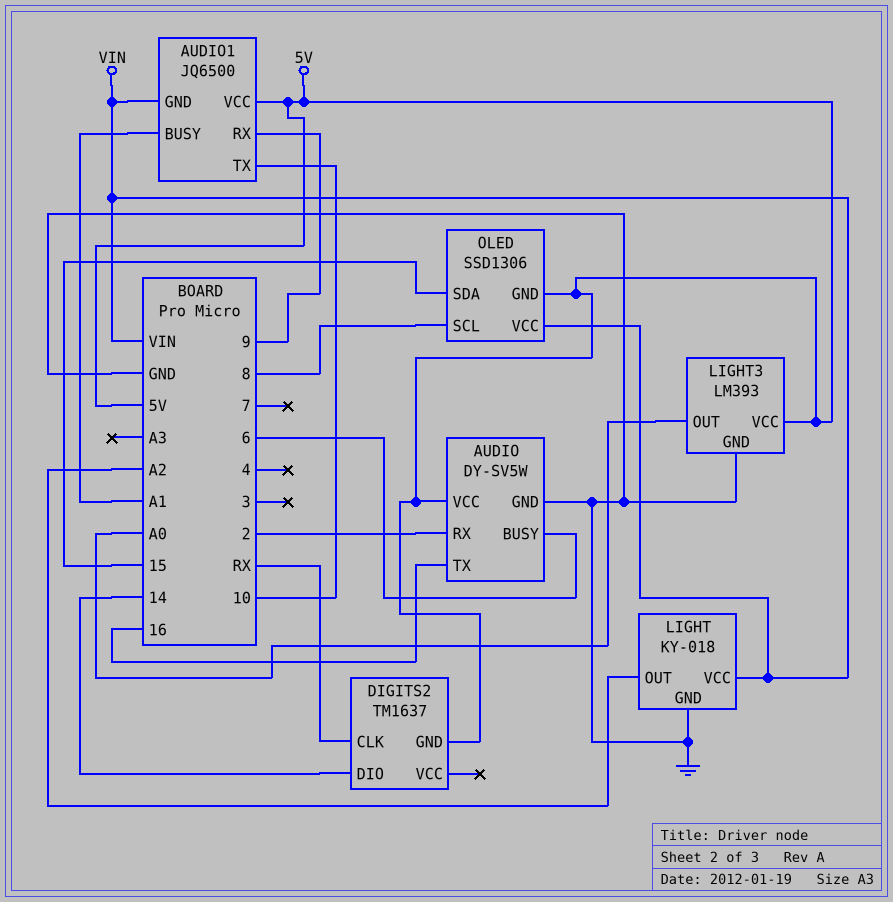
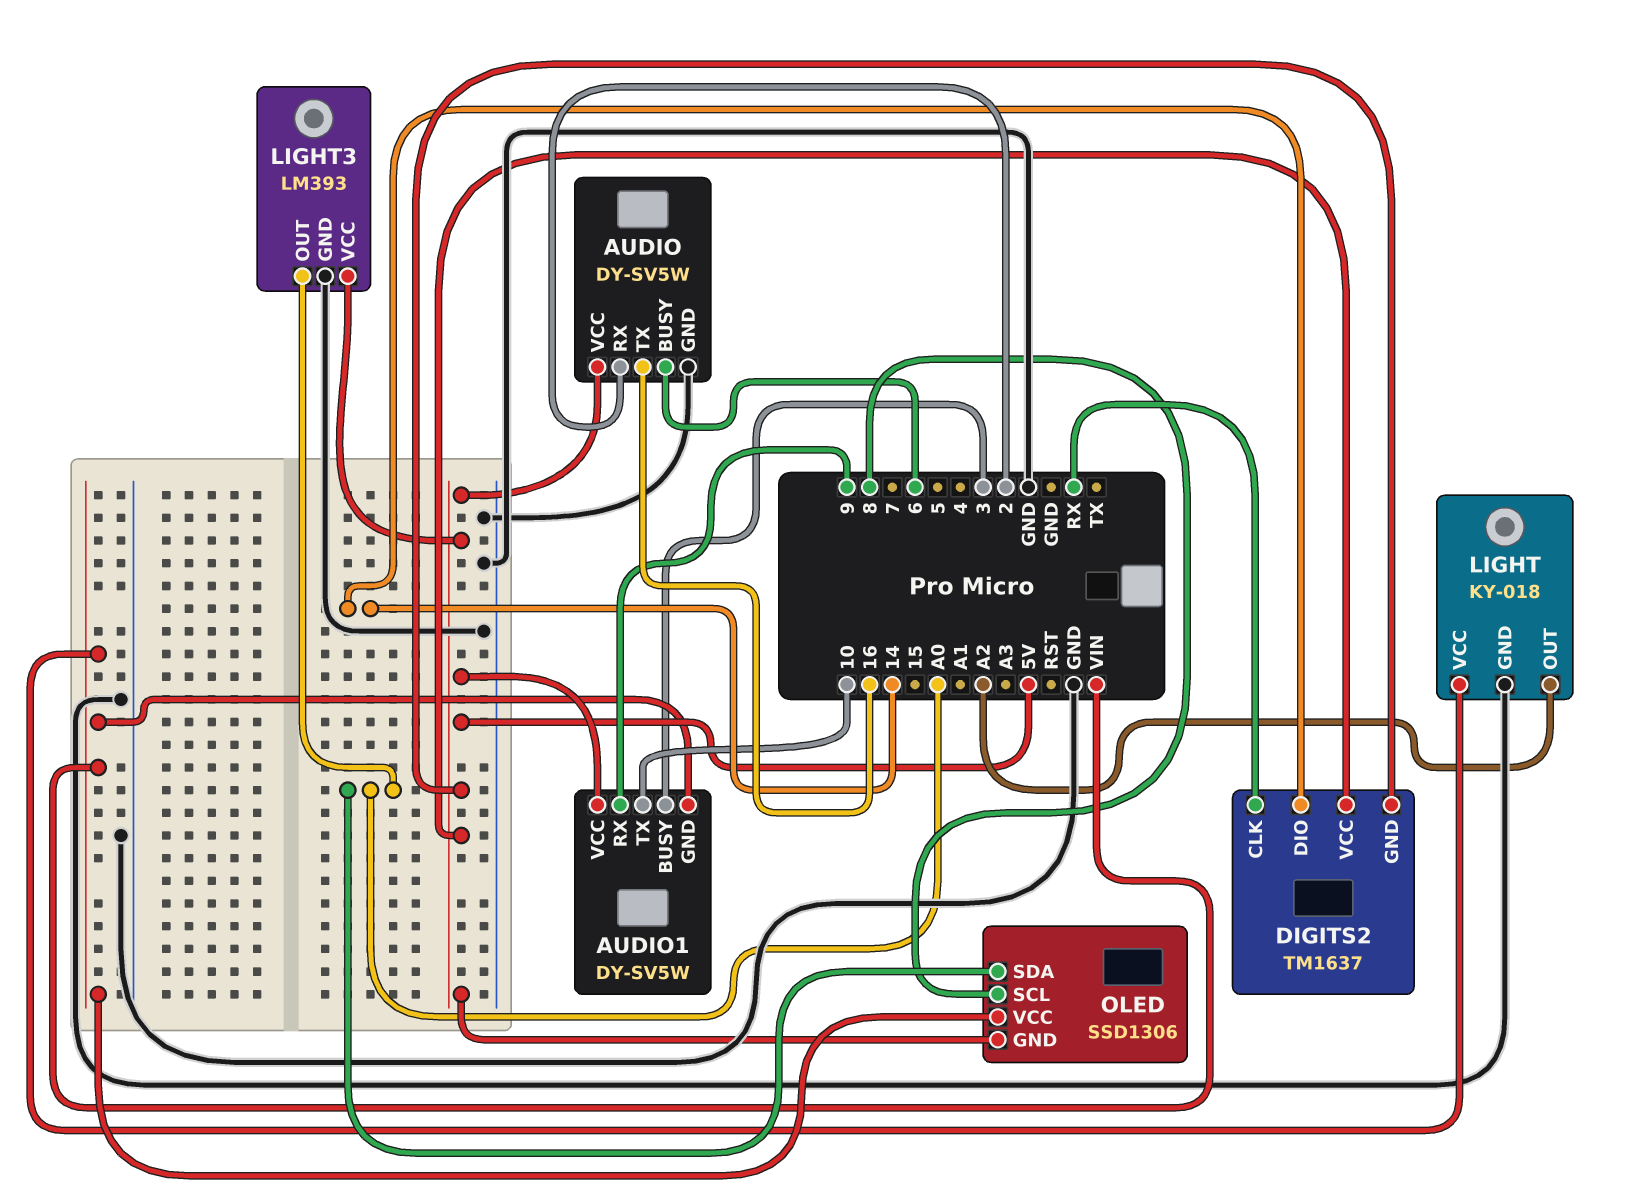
AUDIO1: JQ6500 -> DY-SV5W
AUDIO1 pin BUSY: A1 -> 3
DIGITS2 pin VCC: none -> 5V
OLED pin SDA: 15 -> A0

